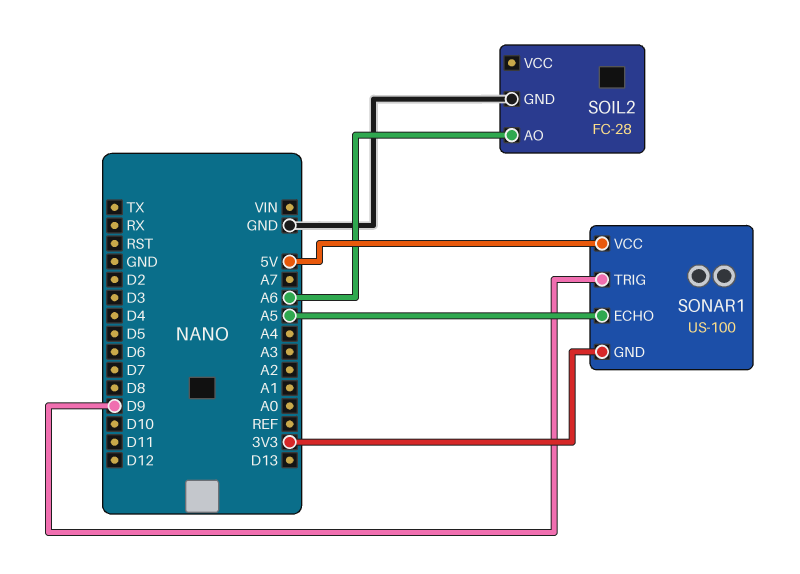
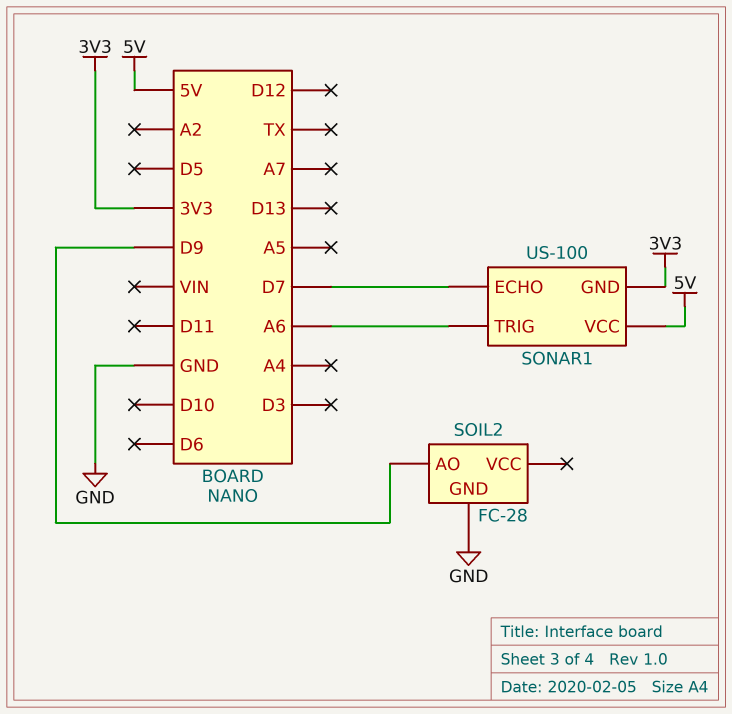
SOIL2 pin AO: A6 -> D9
SONAR1 pin ECHO: A5 -> D7
SONAR1 pin TRIG: D9 -> A6

